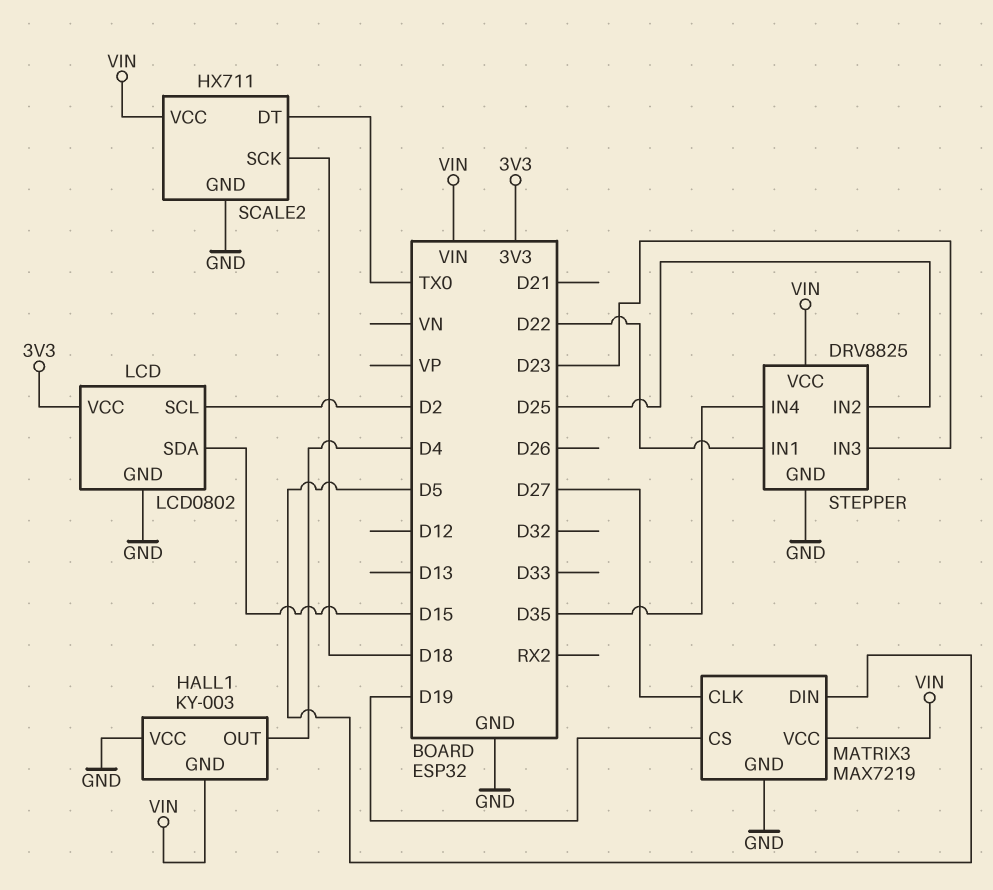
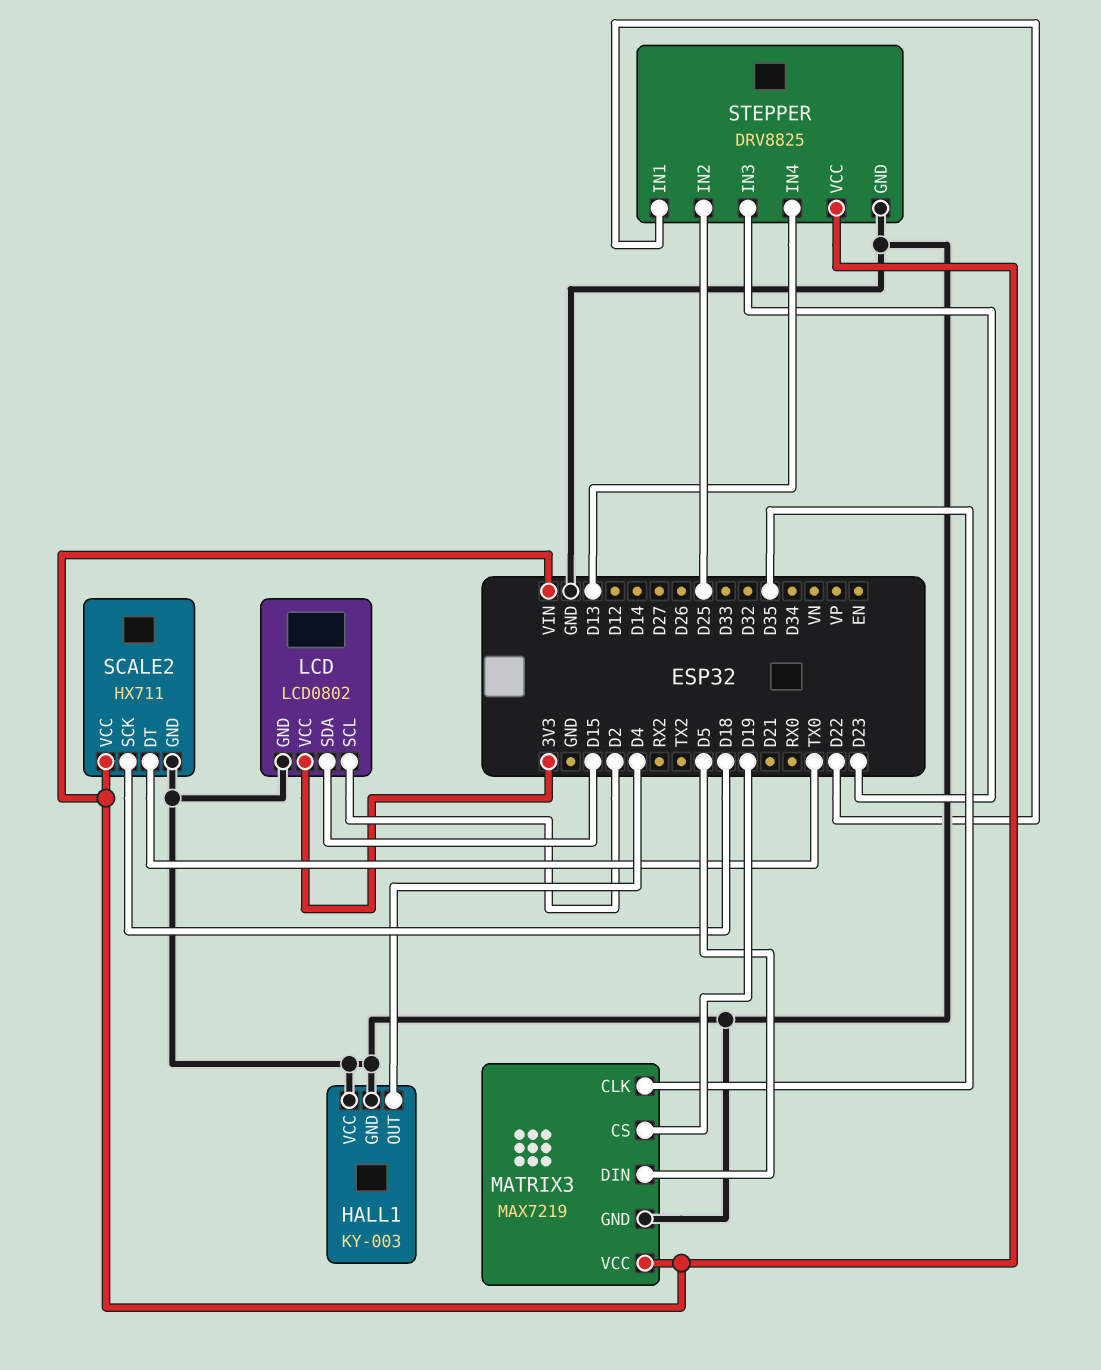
HALL1 pin GND: VIN -> GND
MATRIX3 pin CLK: D27 -> D35
STEPPER pin IN4: D35 -> D13

